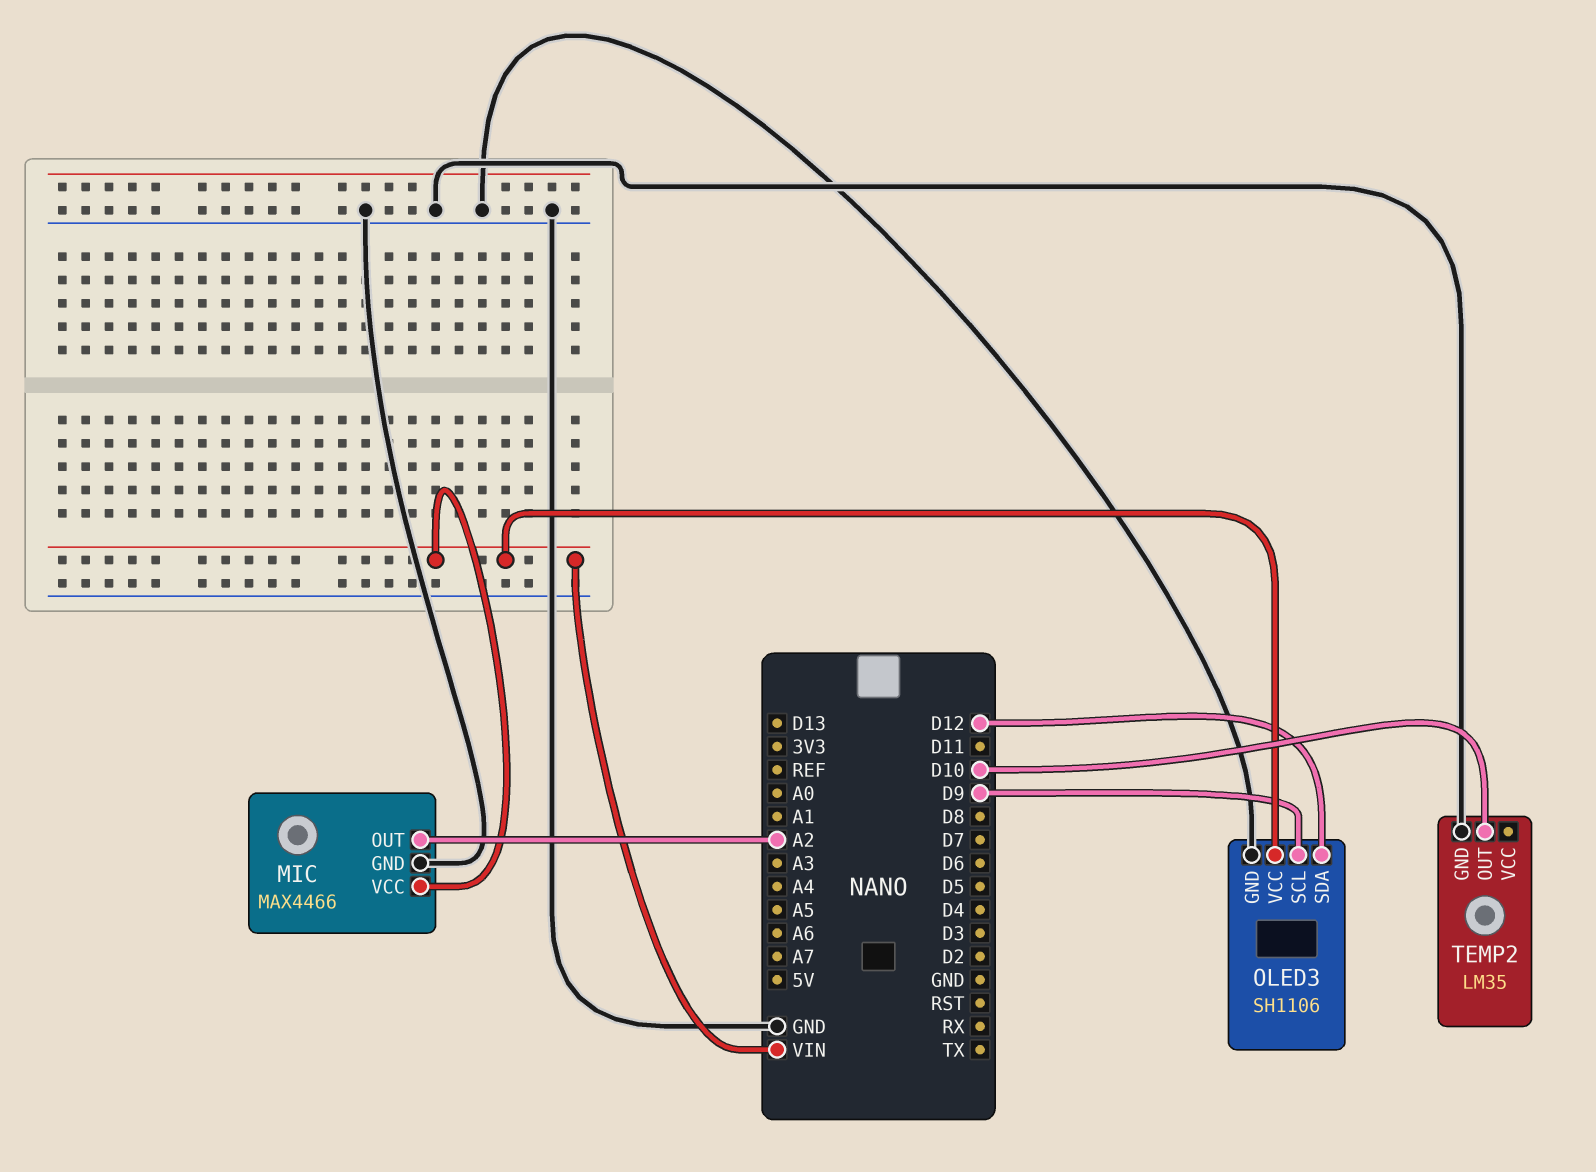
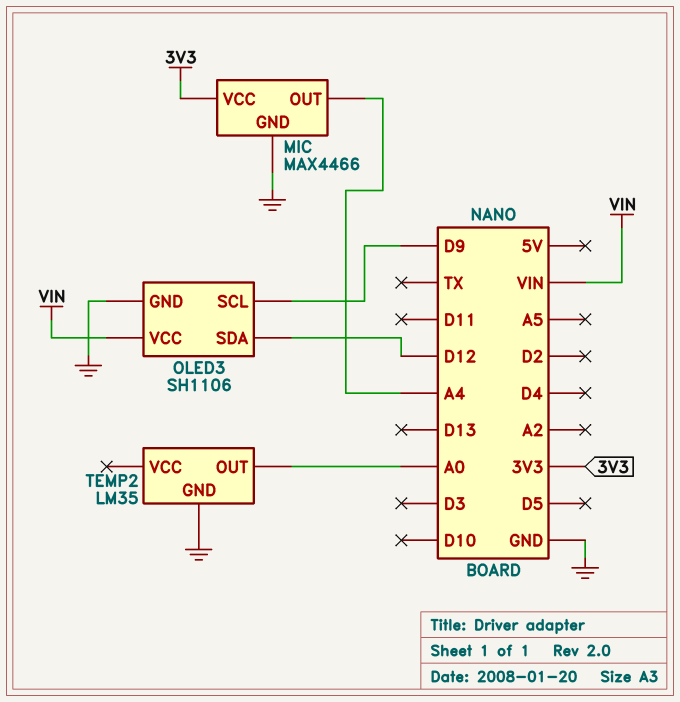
MIC pin OUT: A2 -> A4
MIC pin VCC: VIN -> 3V3
TEMP2 pin OUT: D10 -> A0

